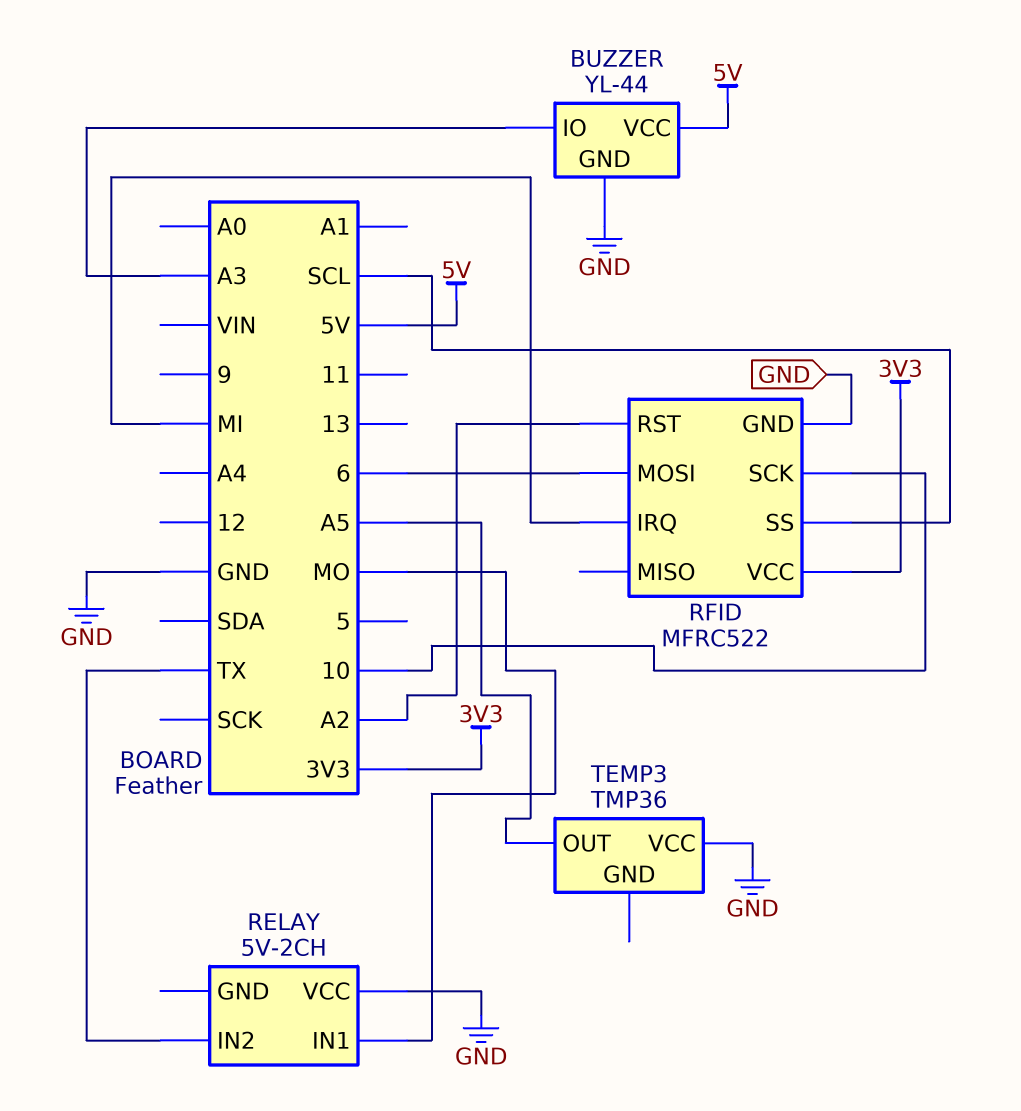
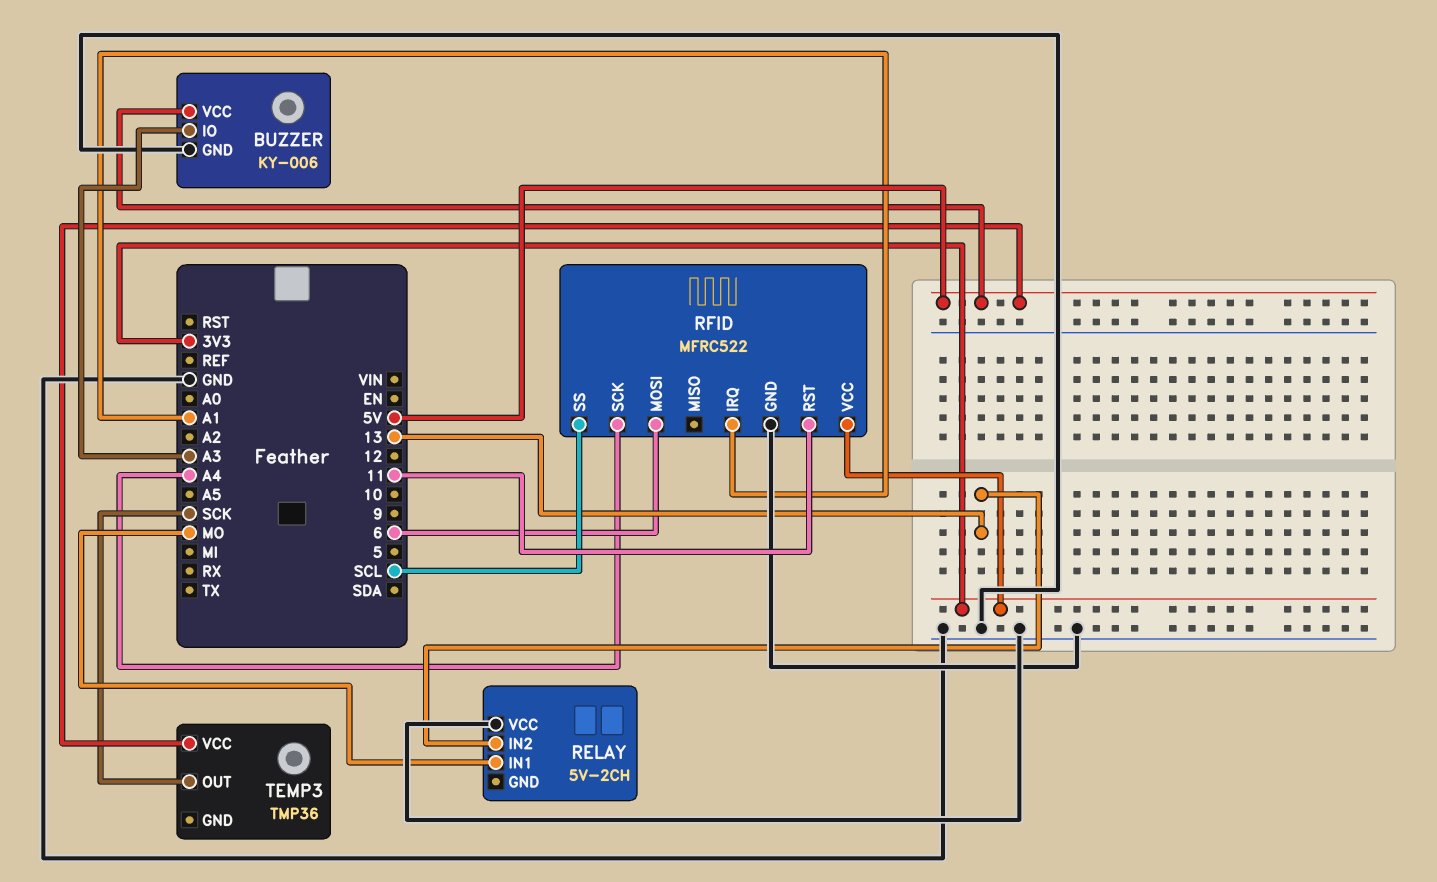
BUZZER: YL-44 -> KY-006
RELAY pin IN2: TX -> 13
RFID pin IRQ: MI -> A1
RFID pin RST: A2 -> 11
RFID pin SCK: 10 -> A4
TEMP3 pin OUT: A5 -> SCK
TEMP3 pin VCC: GND -> 5V

